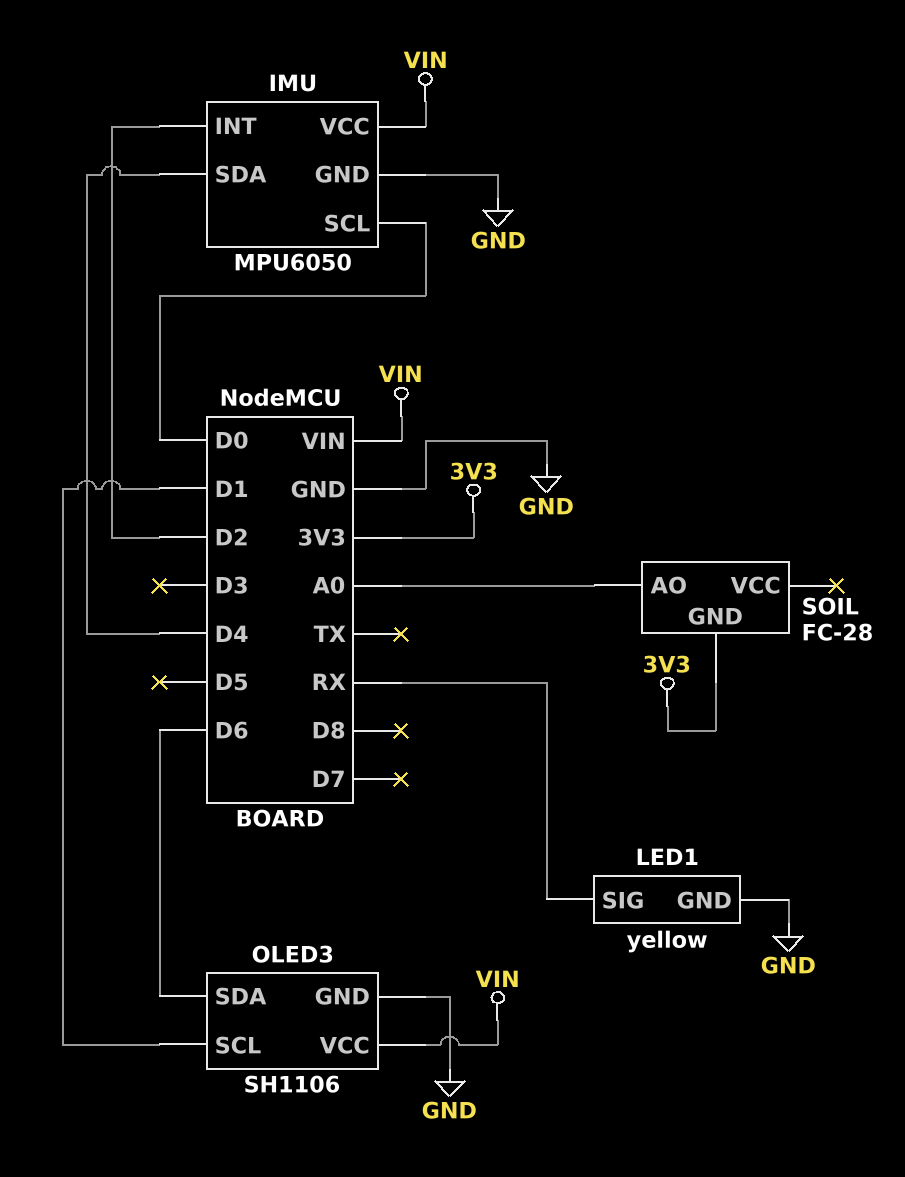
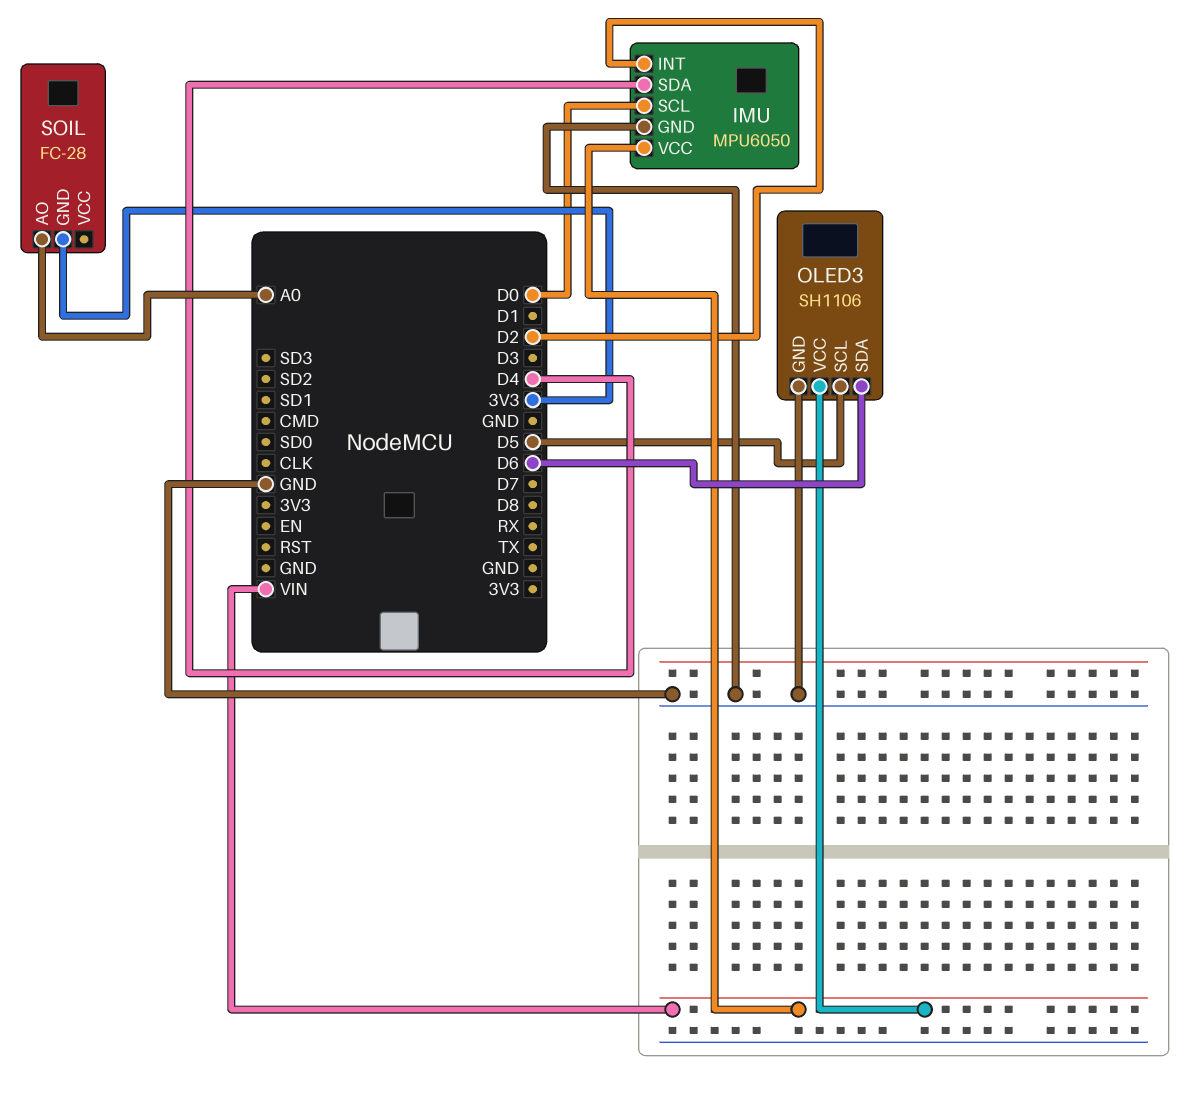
LED1: yellow -> none
LED1 pin GND: GND -> none
LED1 pin SIG: RX -> none
OLED3 pin SCL: D1 -> D5

